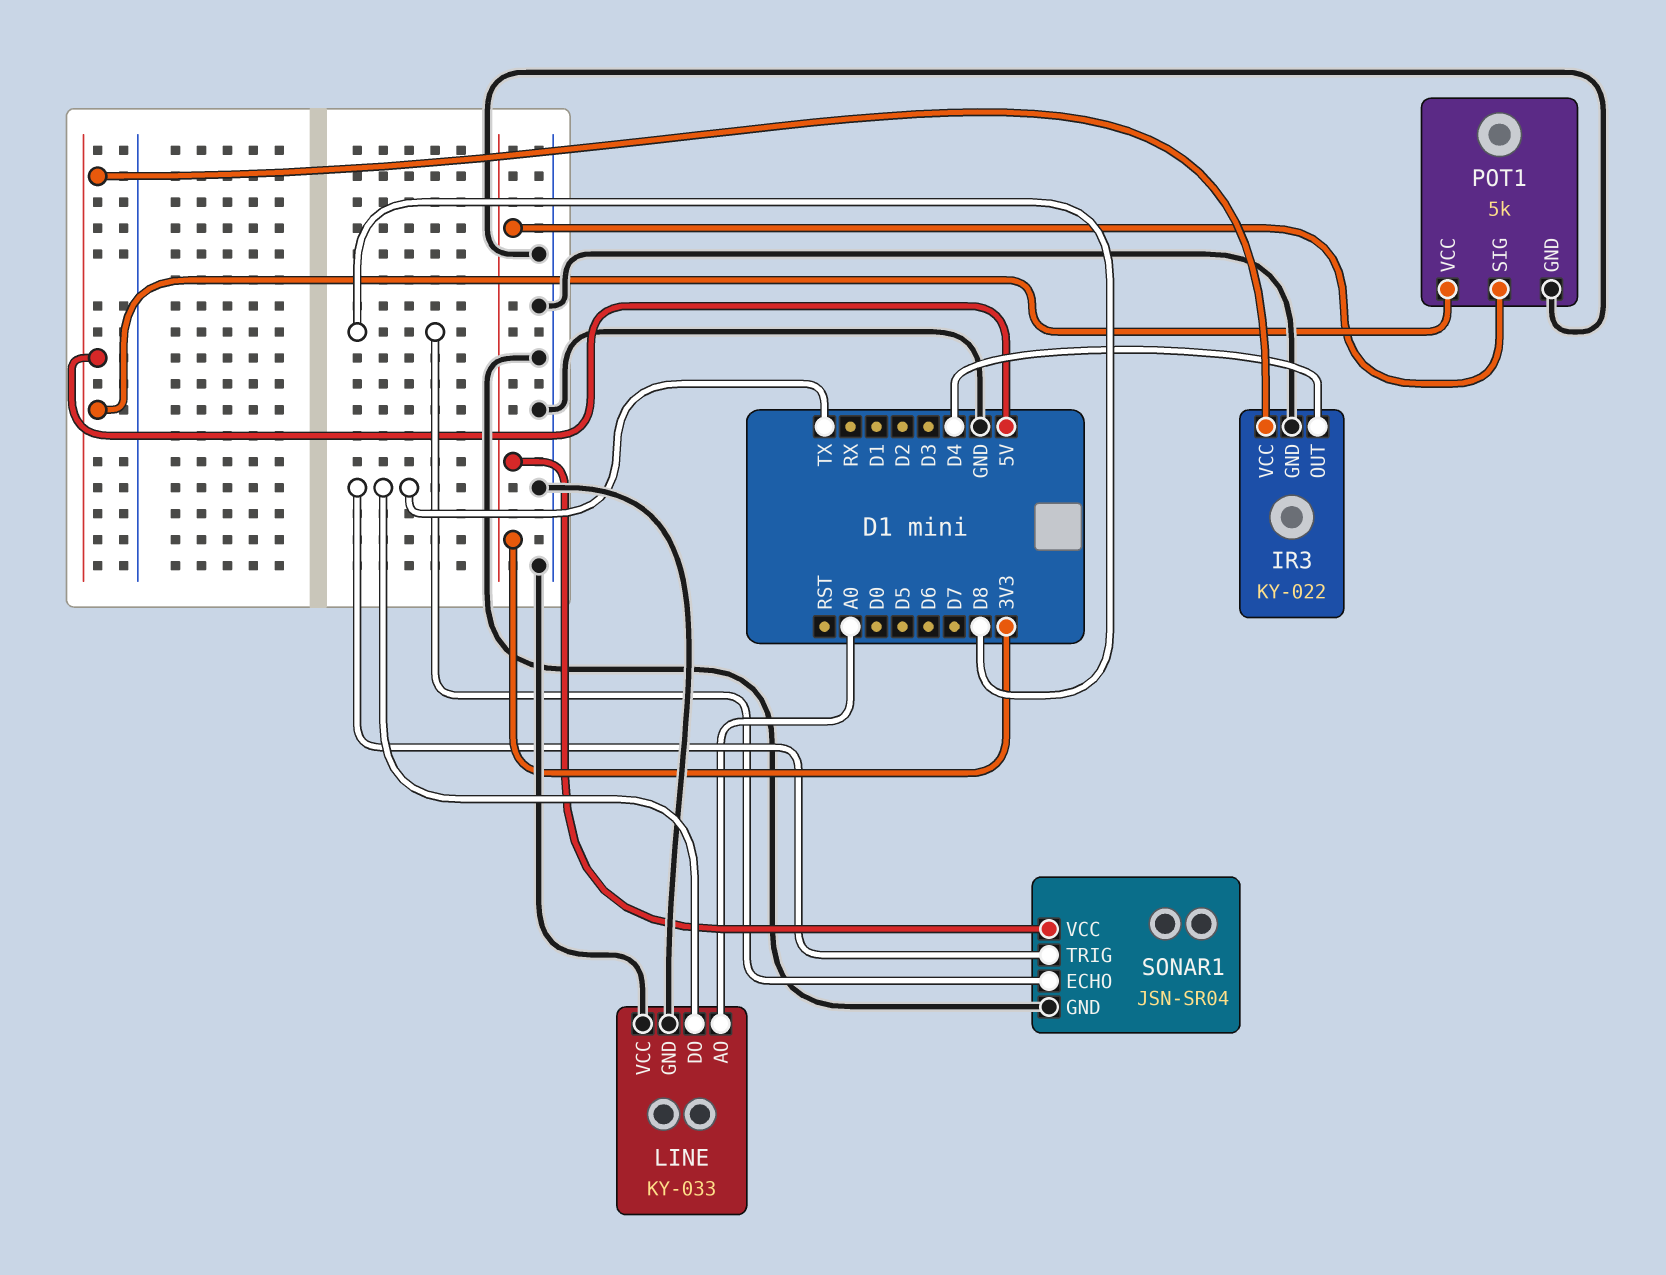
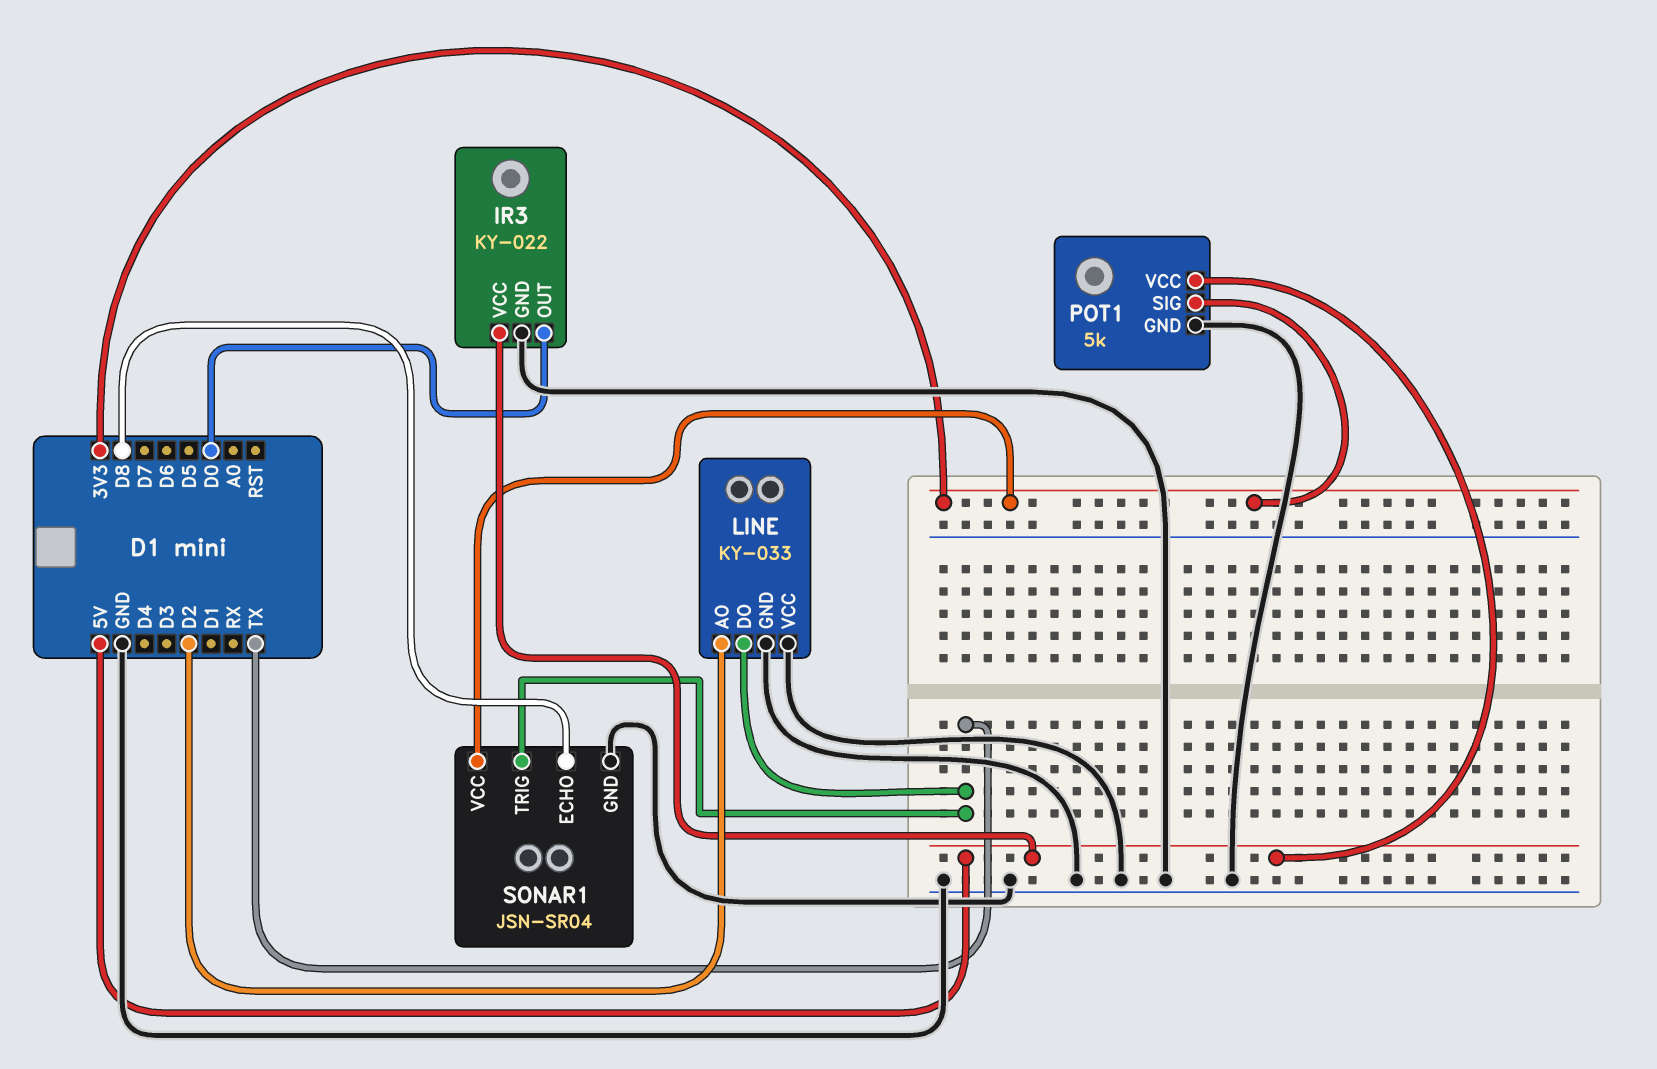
IR3 pin OUT: D4 -> D0
LINE pin AO: A0 -> D2

